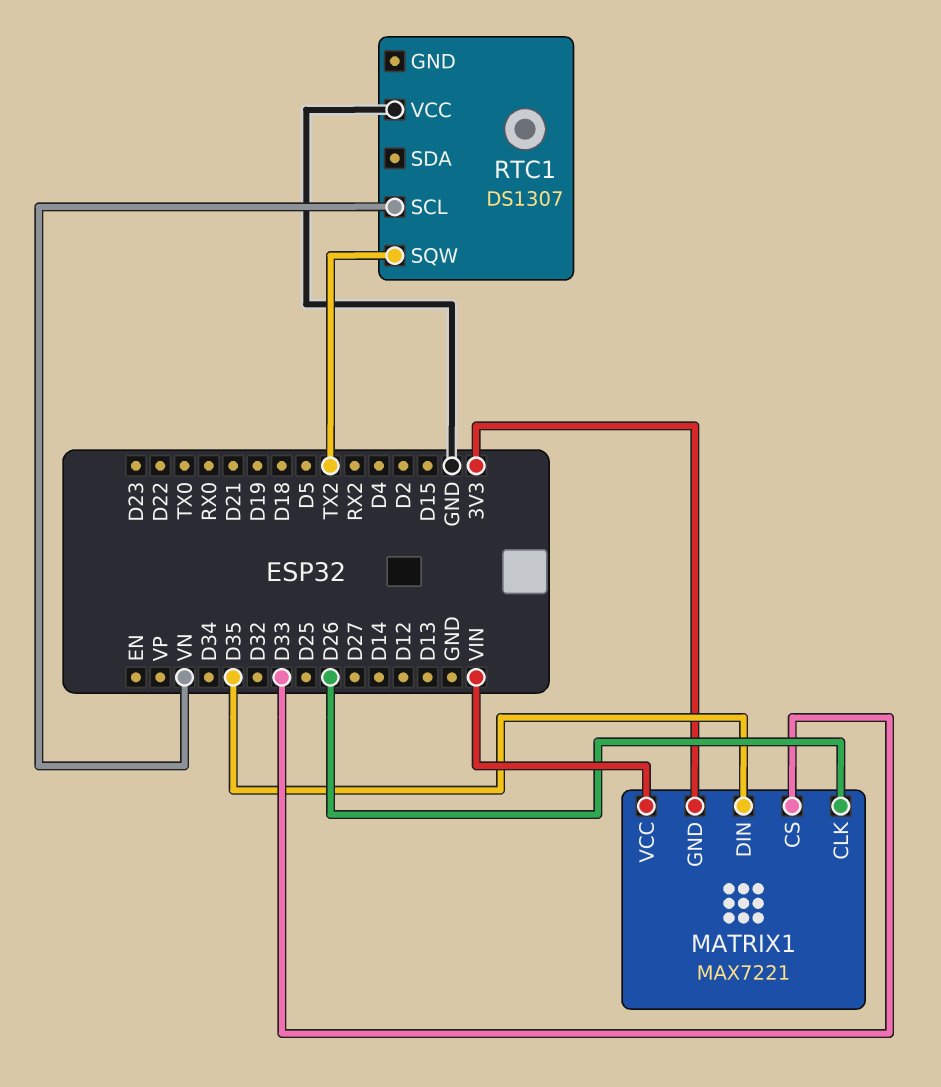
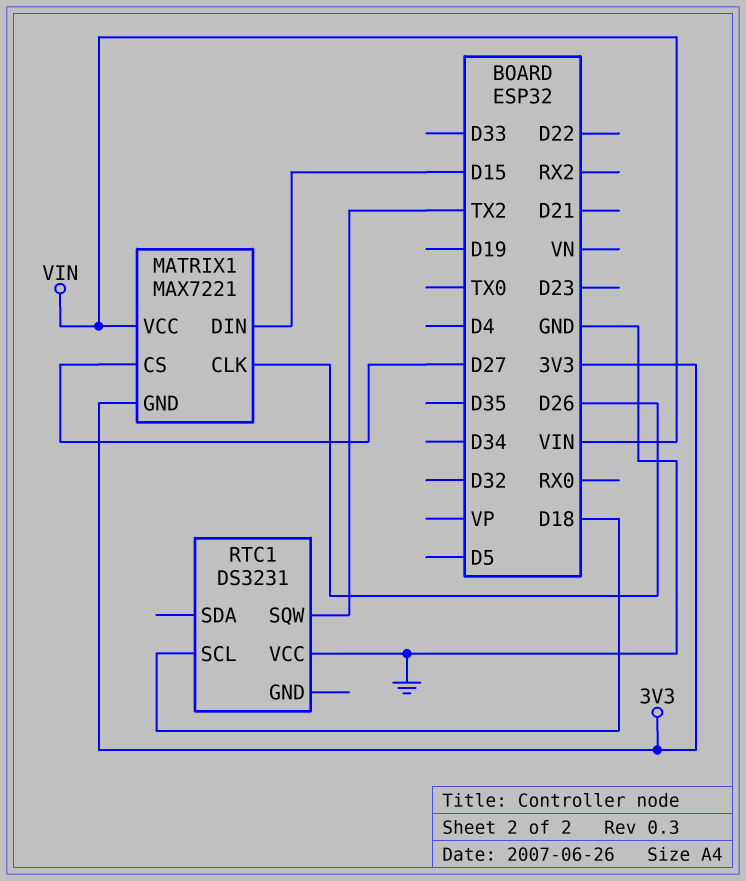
MATRIX1 pin CS: D33 -> D27
MATRIX1 pin DIN: D35 -> D15
RTC1: DS1307 -> DS3231
RTC1 pin SCL: VN -> D18

